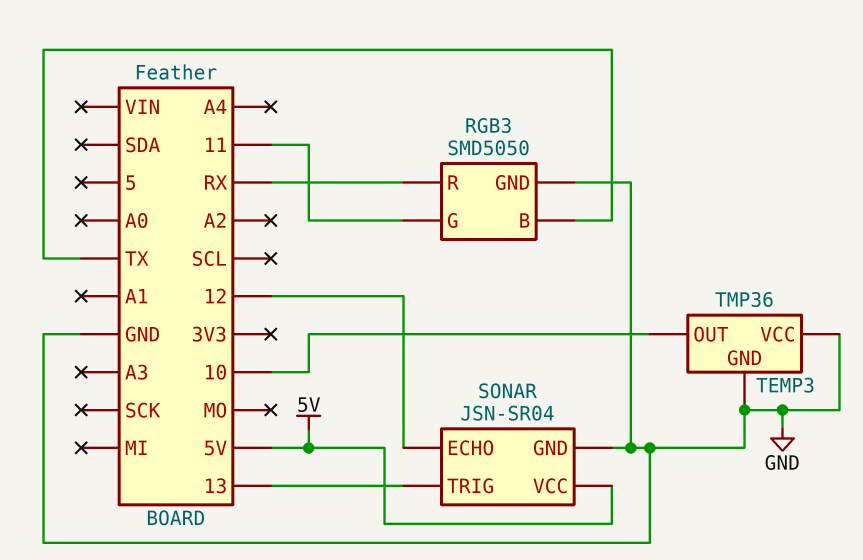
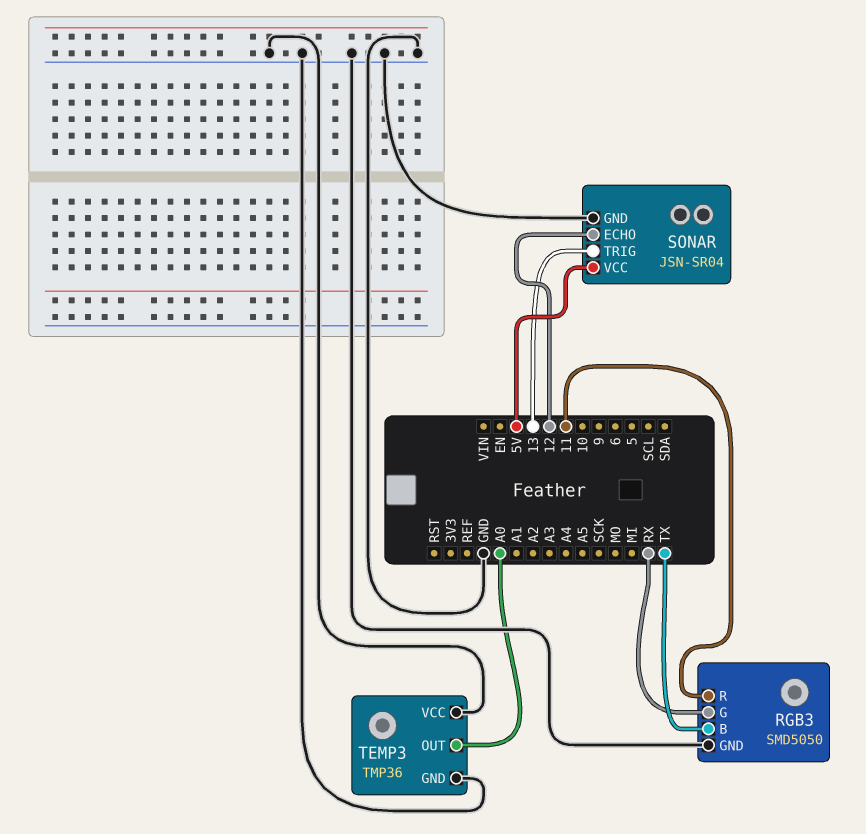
RGB3 pin G: 11 -> RX
RGB3 pin R: RX -> 11
TEMP3 pin OUT: 10 -> A0

